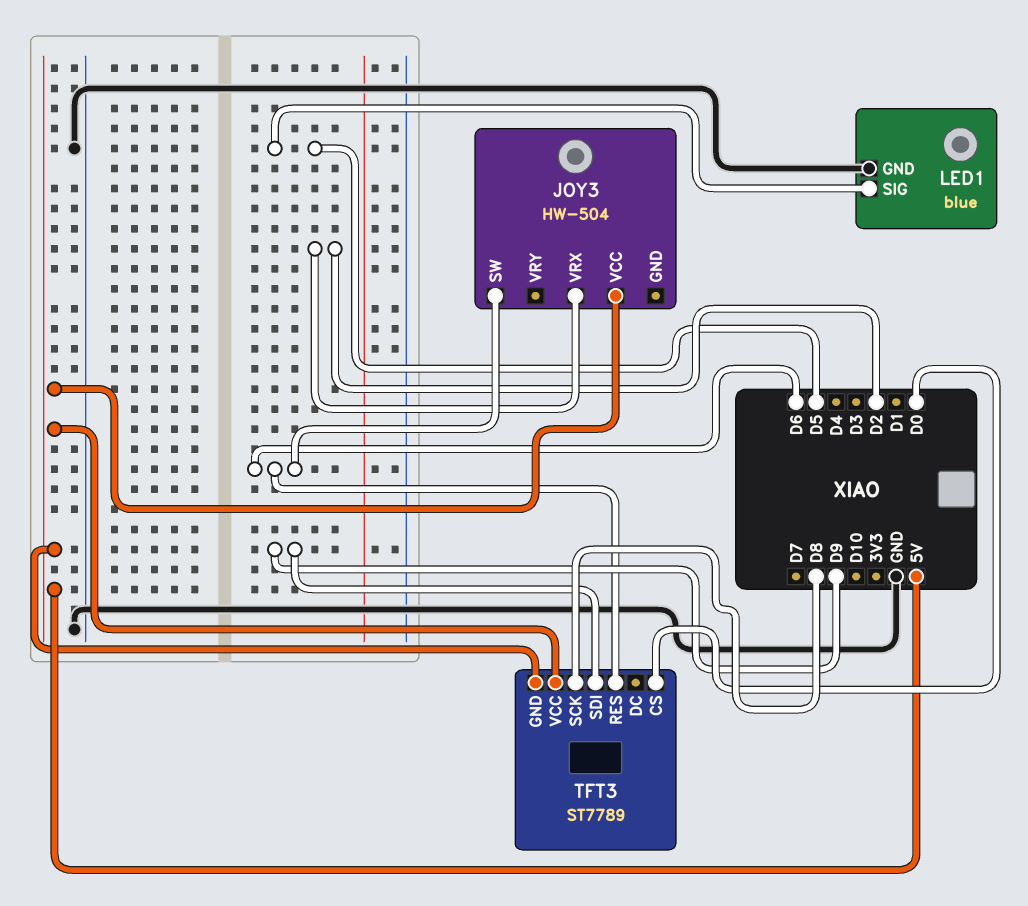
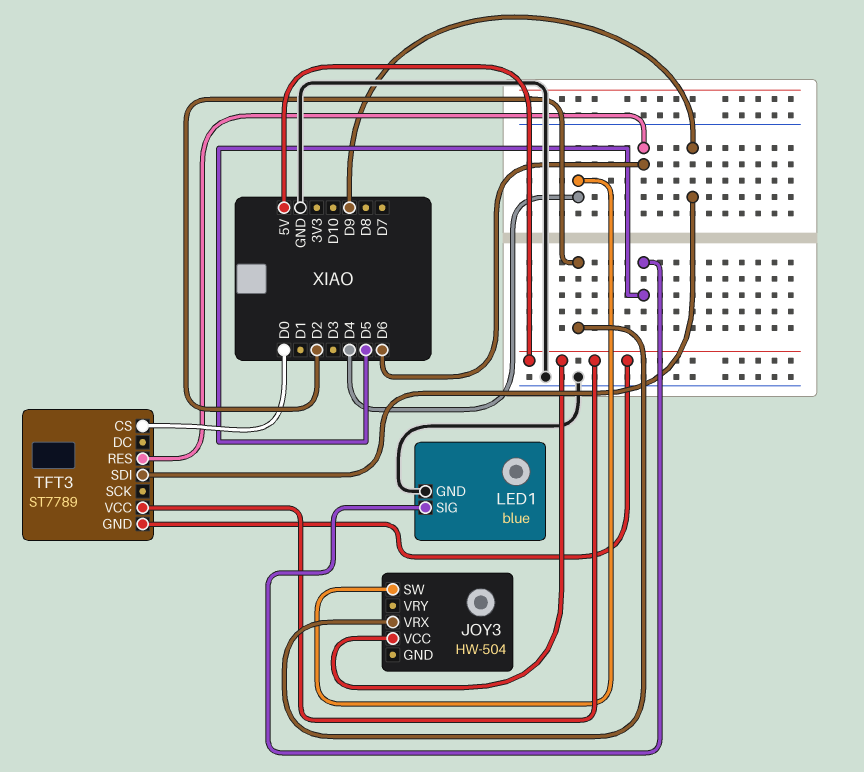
JOY3 pin SW: D6 -> D4
TFT3 pin SCK: D8 -> none

